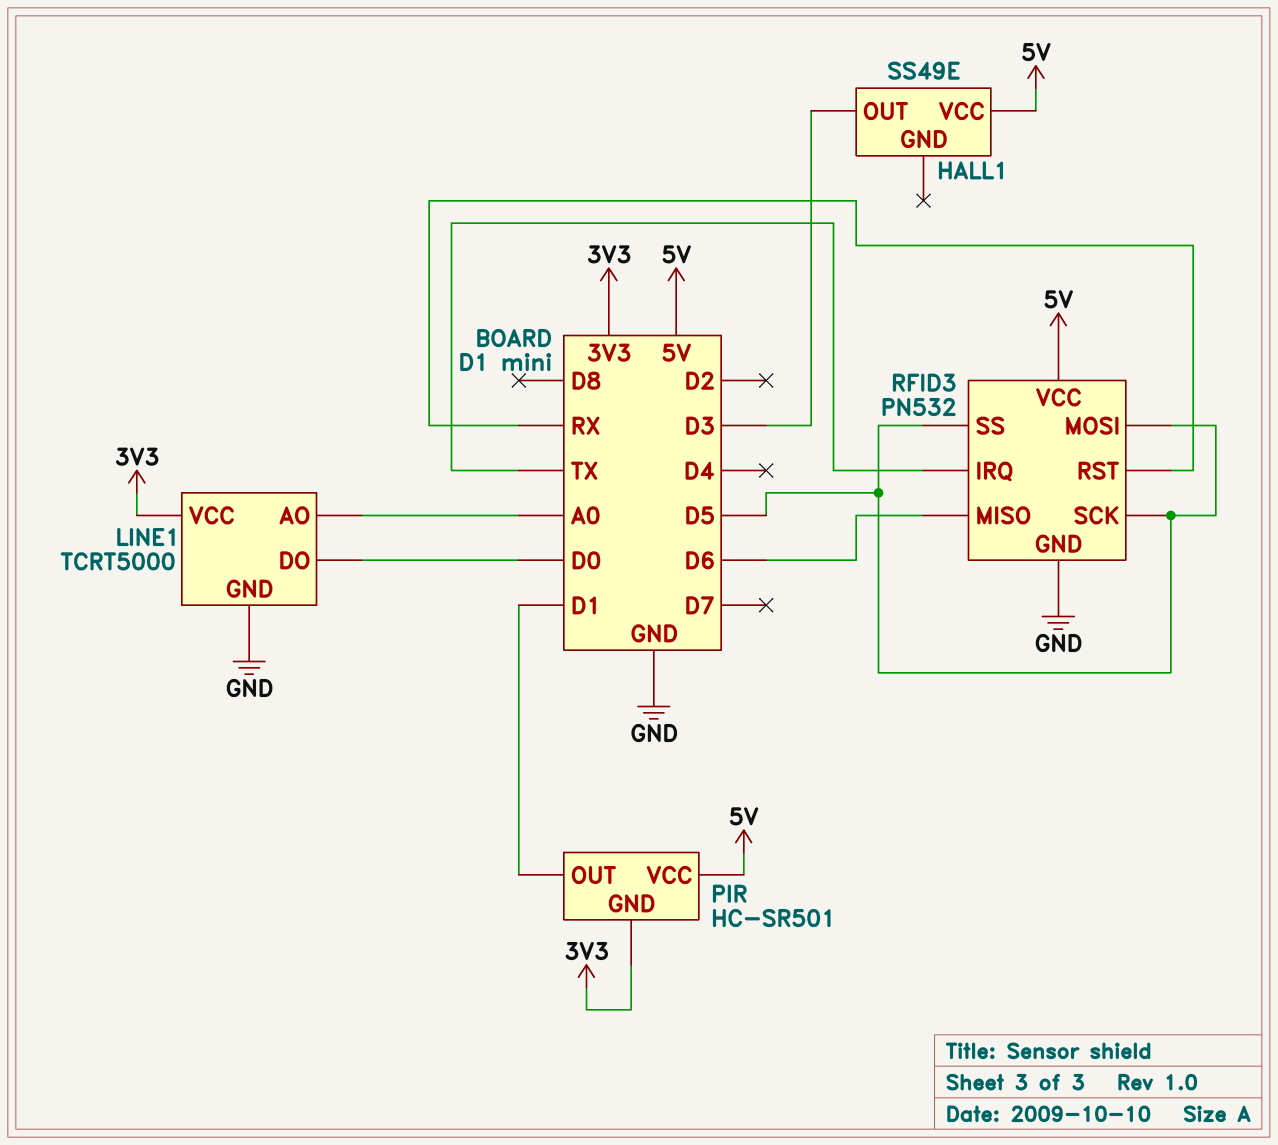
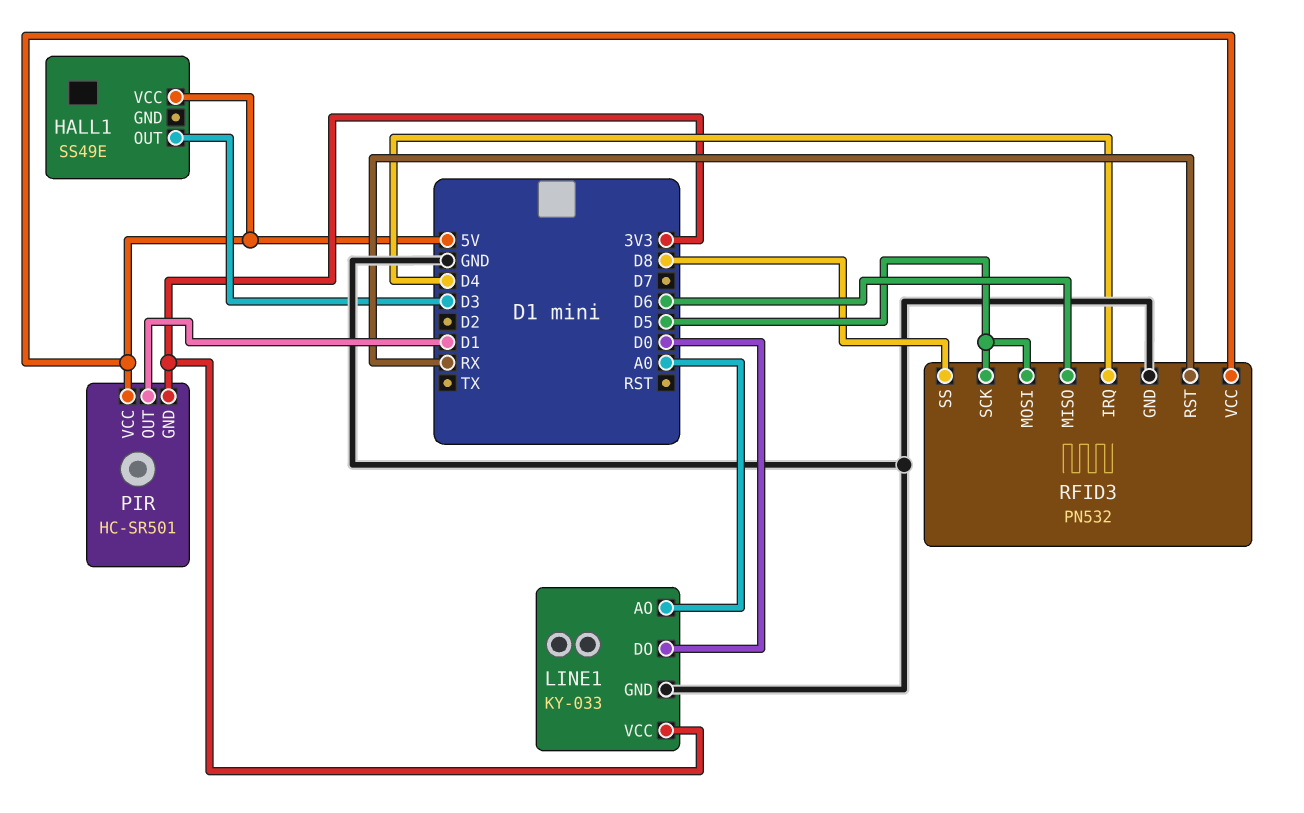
LINE1: TCRT5000 -> KY-033
RFID3 pin IRQ: TX -> D4
RFID3 pin SS: D5 -> D8

